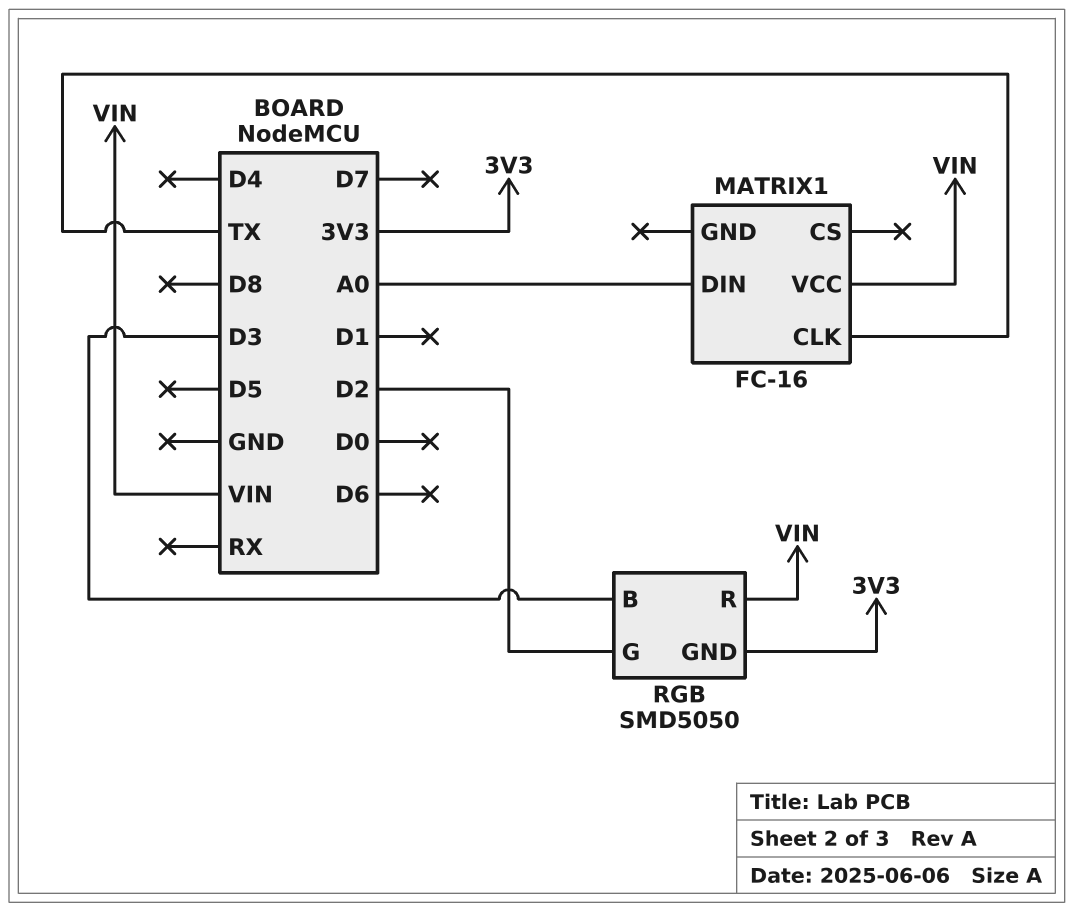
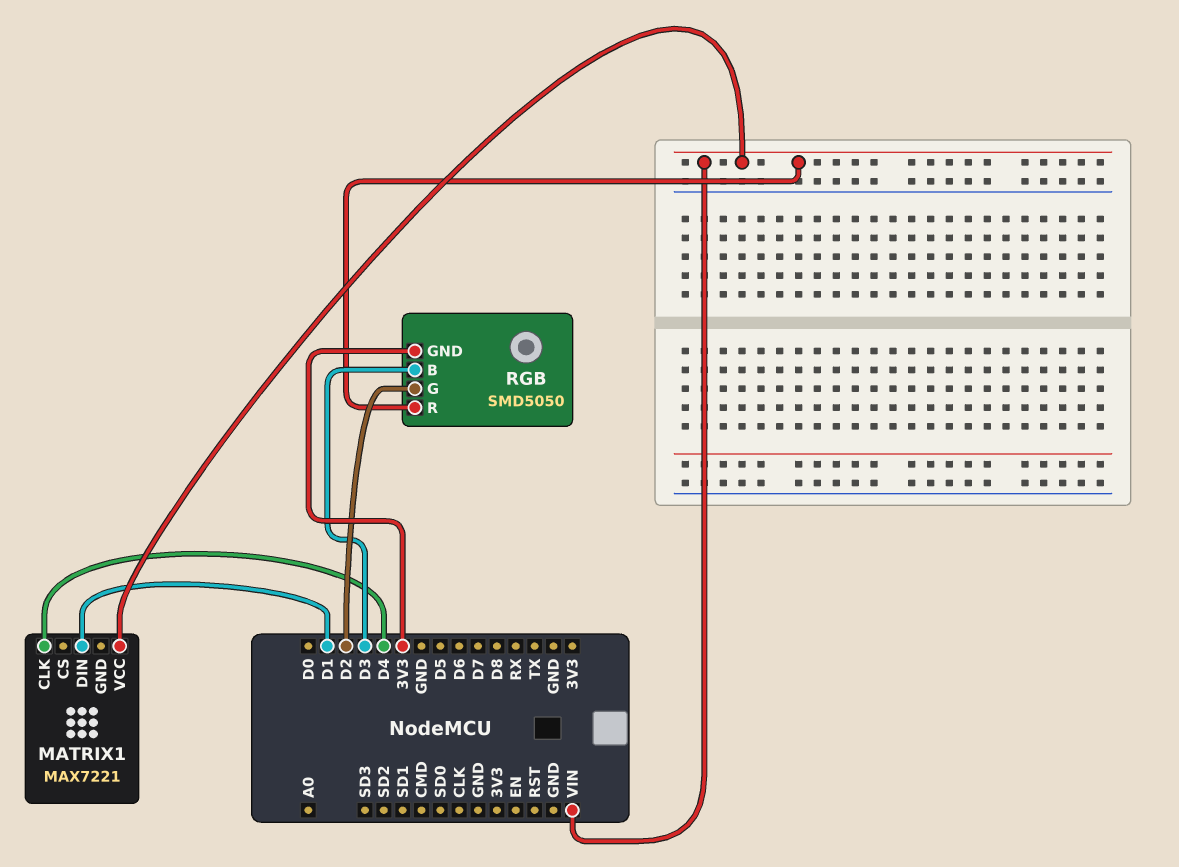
MATRIX1: FC-16 -> MAX7221
MATRIX1 pin CLK: TX -> D4
MATRIX1 pin DIN: A0 -> D1

